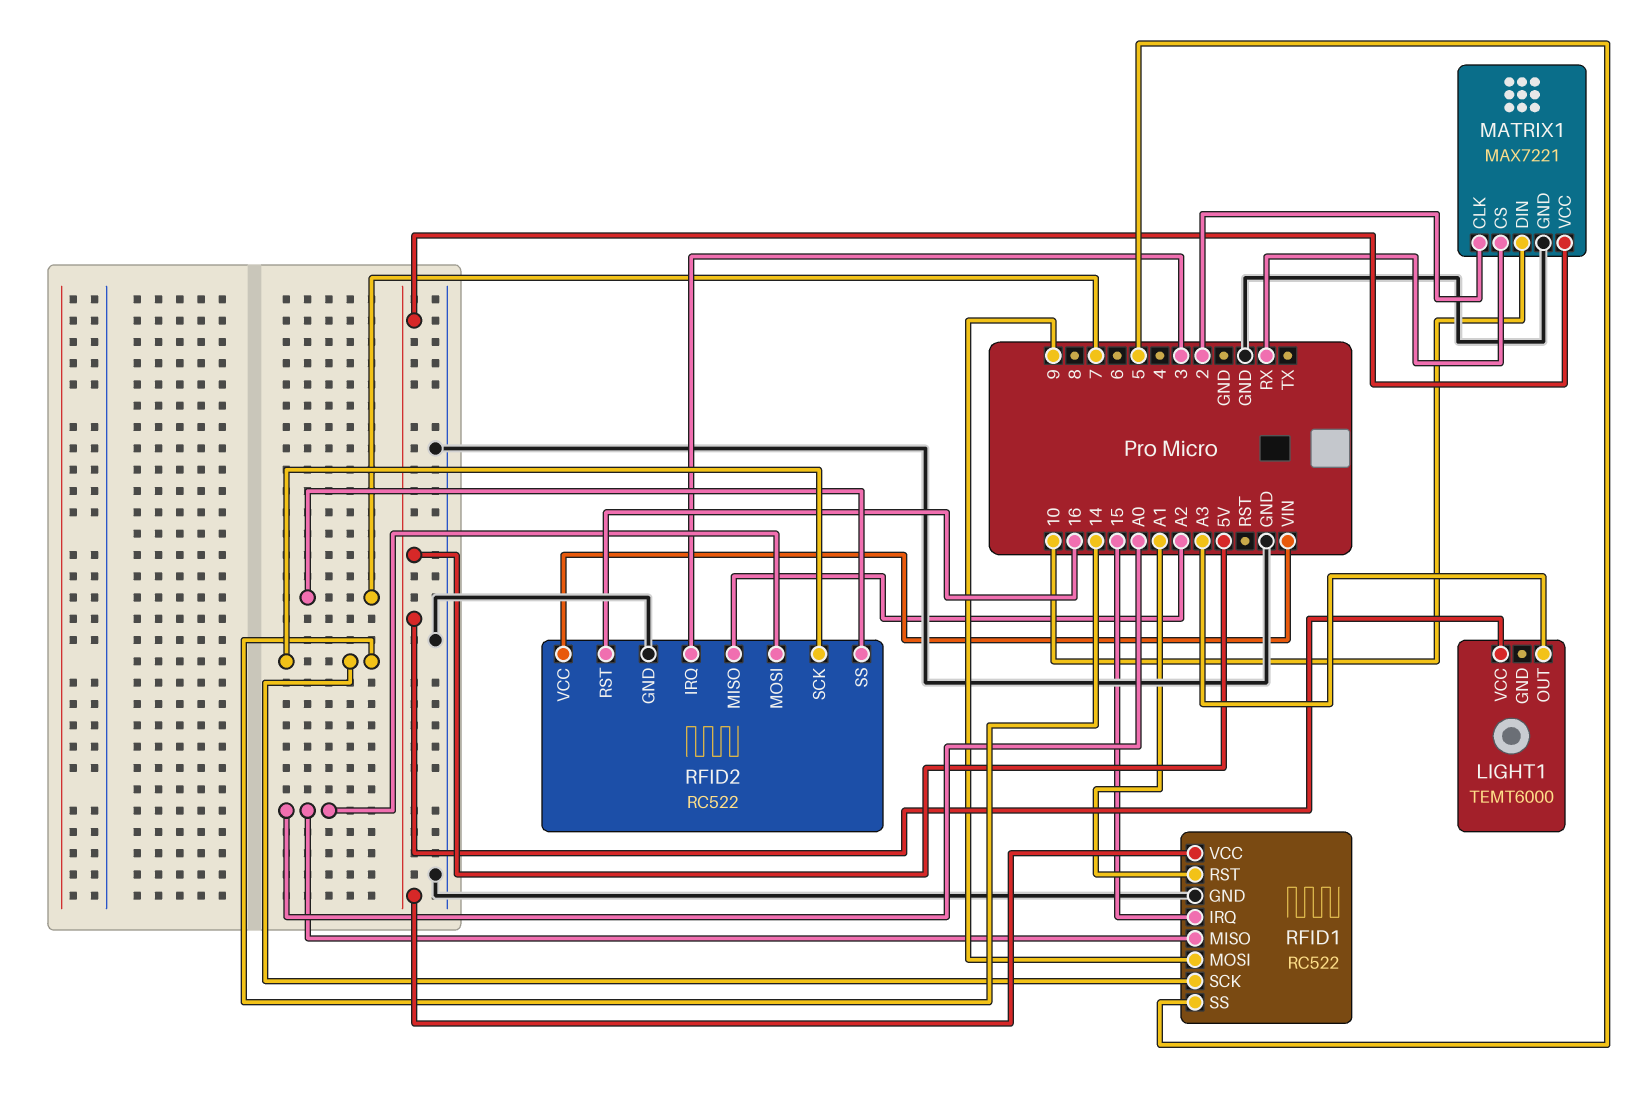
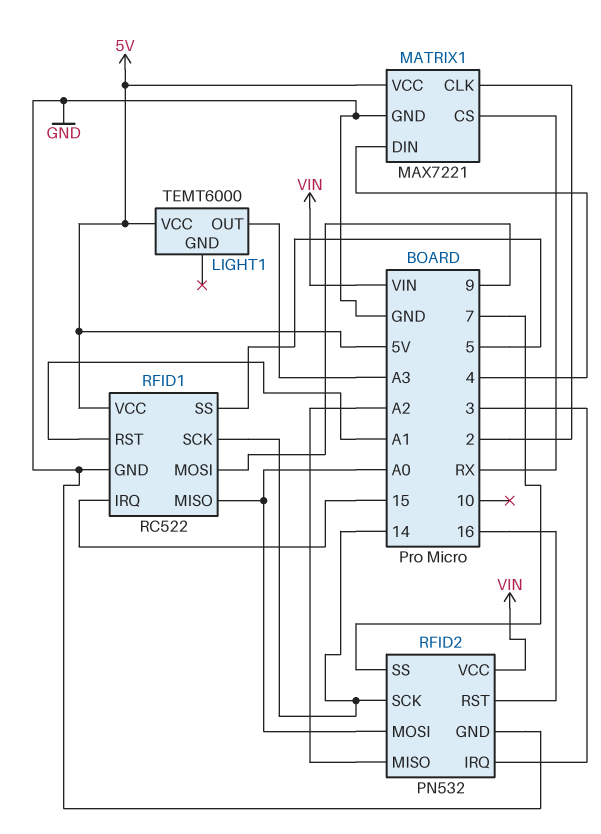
MATRIX1 pin DIN: 10 -> 4
RFID2: RC522 -> PN532

